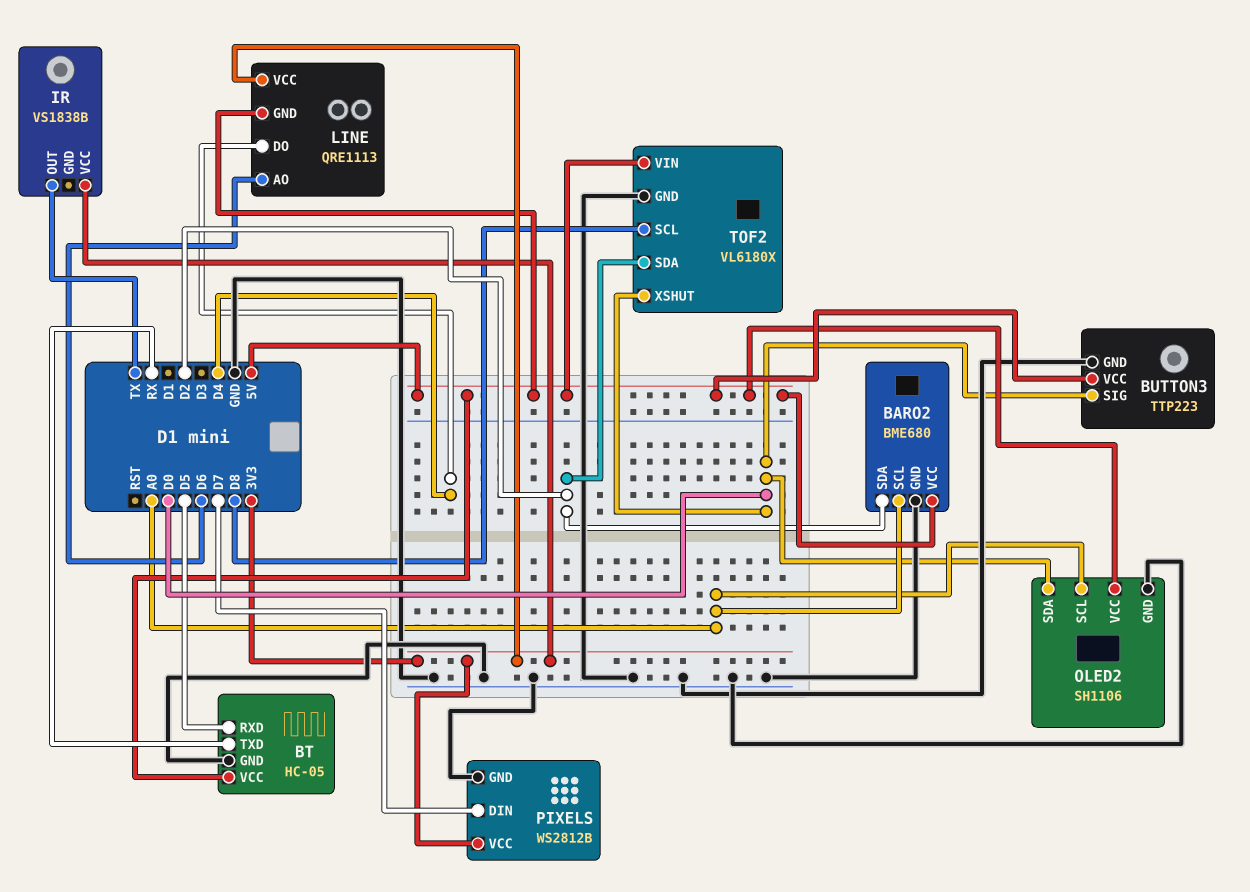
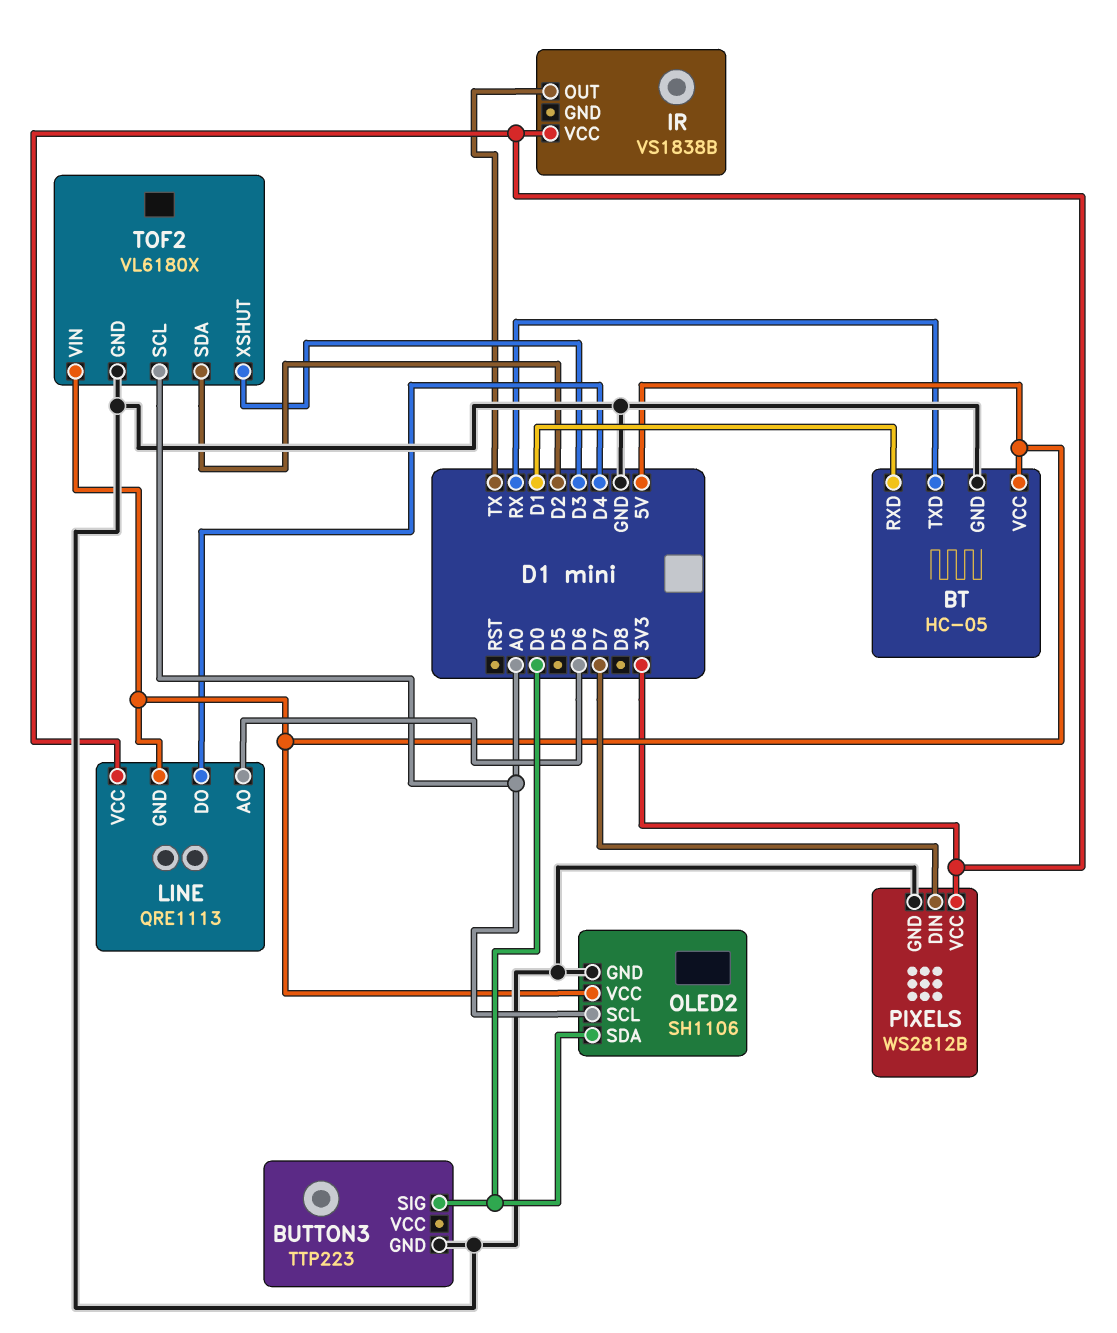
BARO2: BME680 -> none
BARO2 pin GND: GND -> none
BARO2 pin SCL: A0 -> none
BARO2 pin SDA: D2 -> none
BARO2 pin VCC: 5V -> none
BT pin RXD: D5 -> D1
BUTTON3 pin VCC: 5V -> none
TOF2 pin SCL: D8 -> A0
TOF2 pin XSHUT: D0 -> D3

